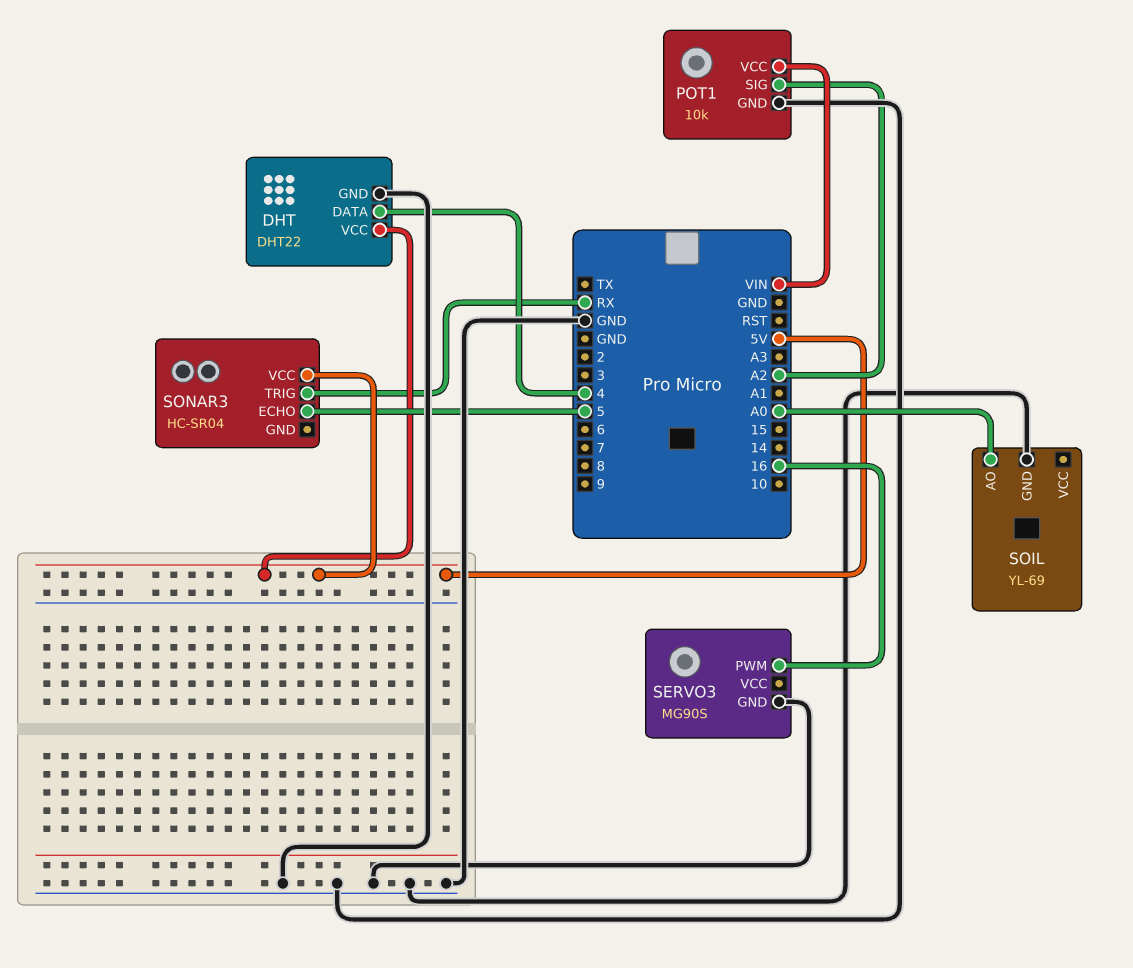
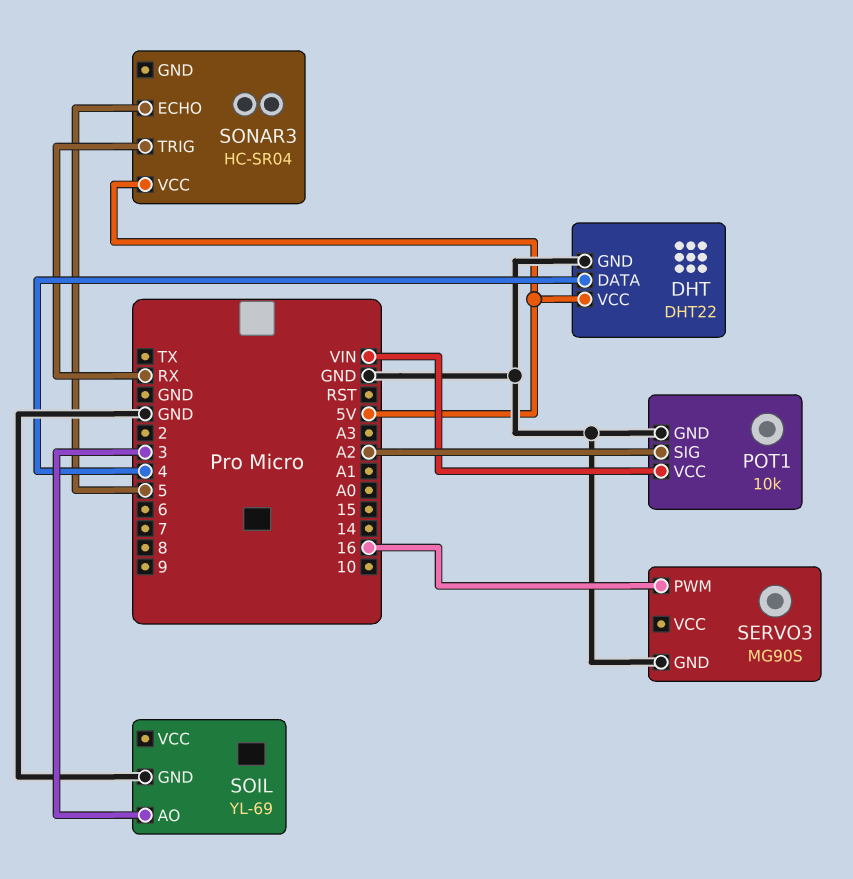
SOIL pin AO: A0 -> 3

